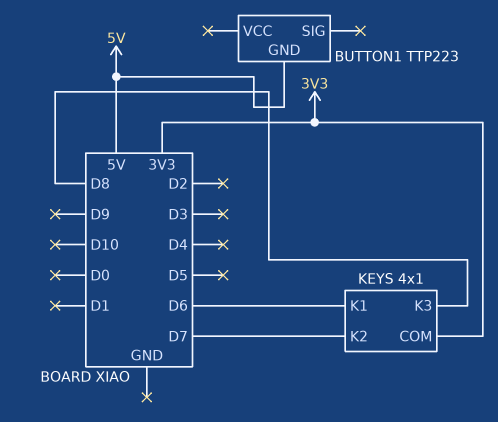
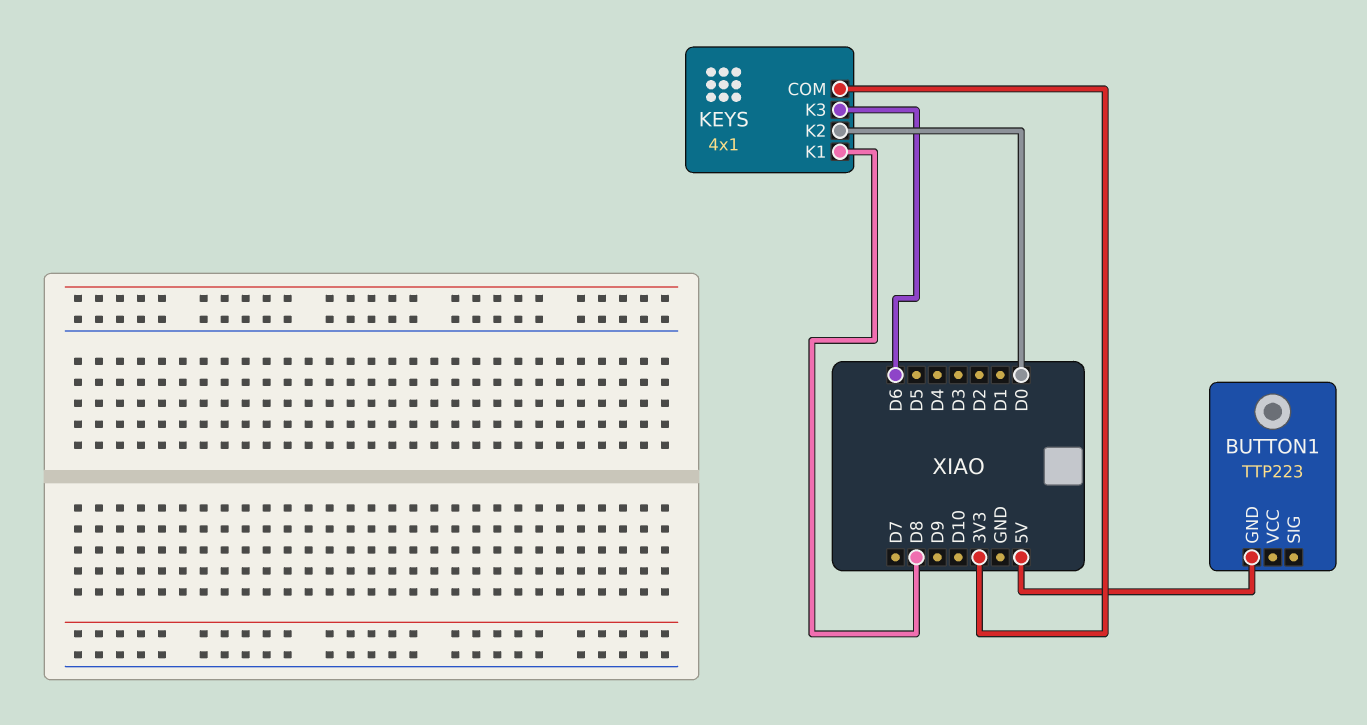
KEYS pin K1: D6 -> D8
KEYS pin K2: D7 -> D0
KEYS pin K3: D8 -> D6

